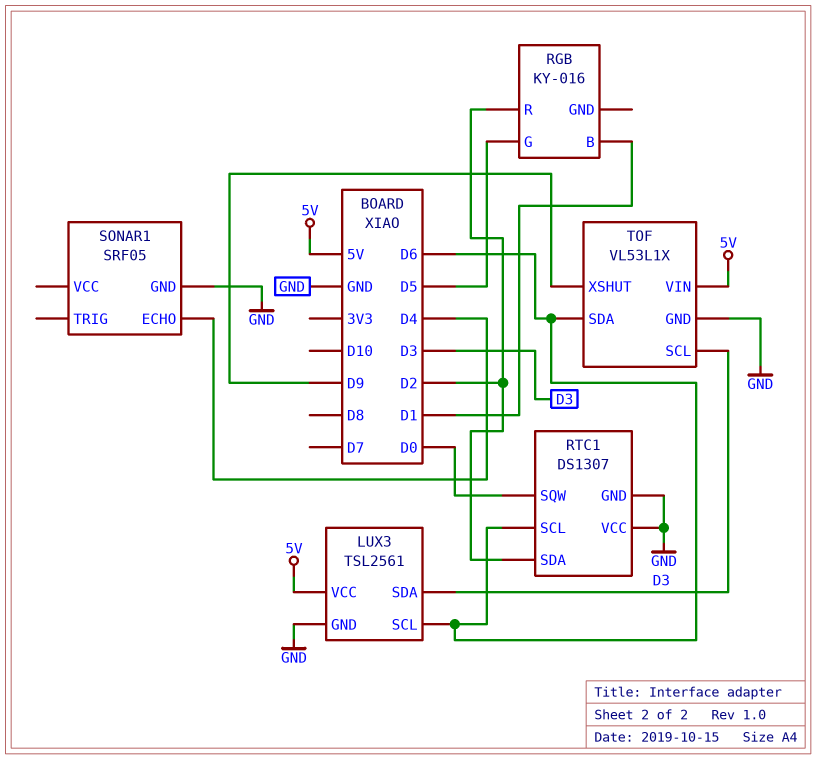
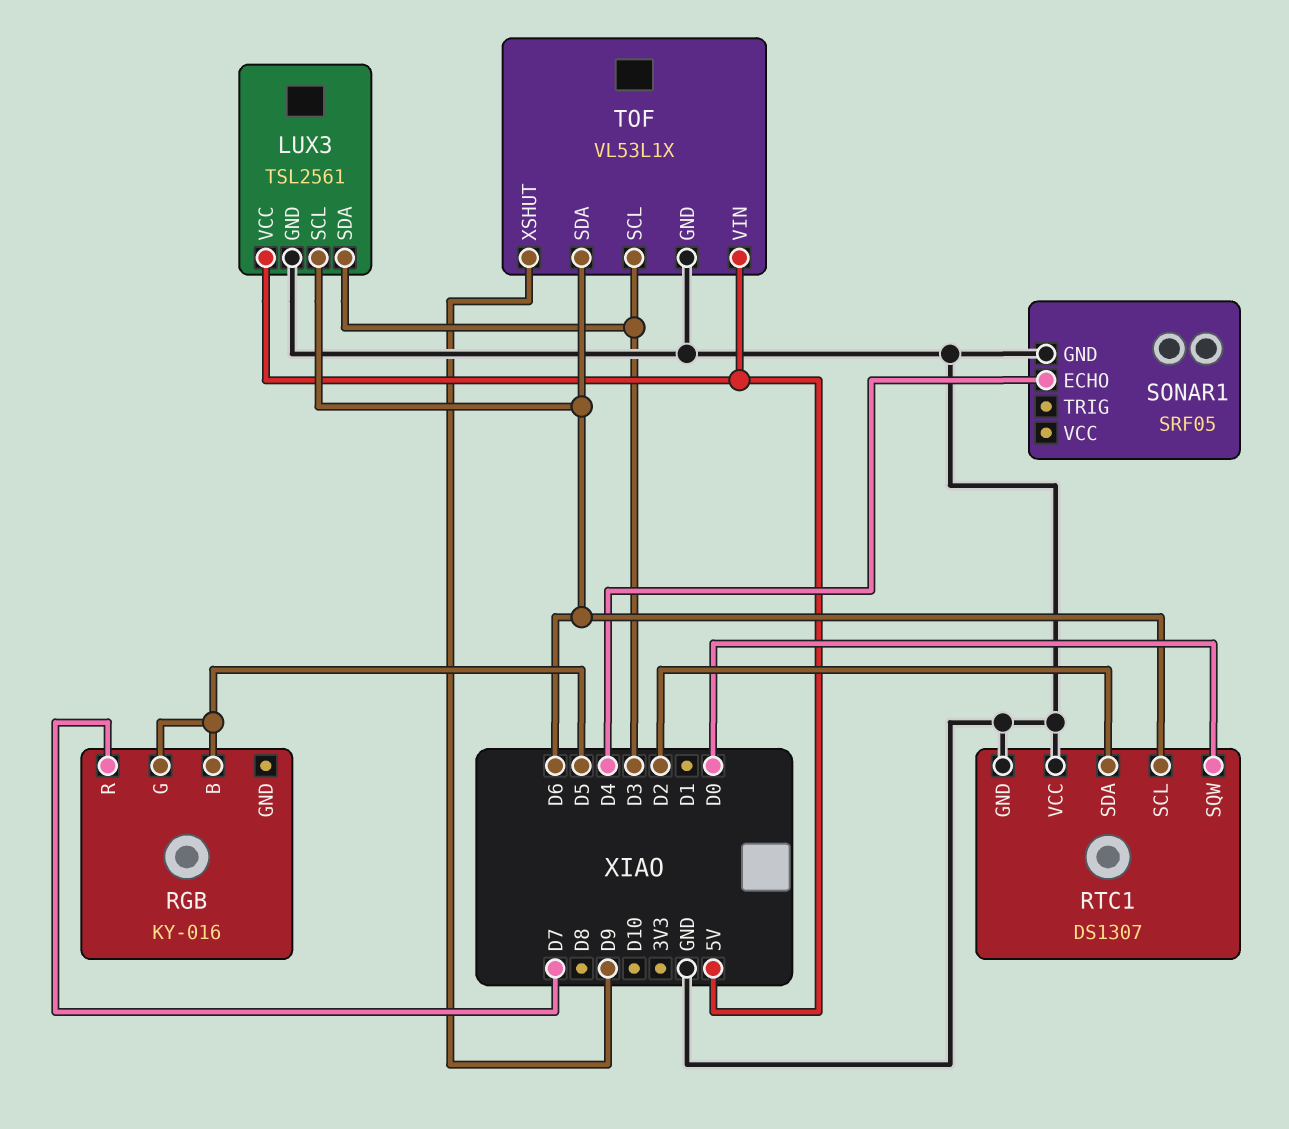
RGB pin B: D1 -> D5
RGB pin R: D2 -> D7

